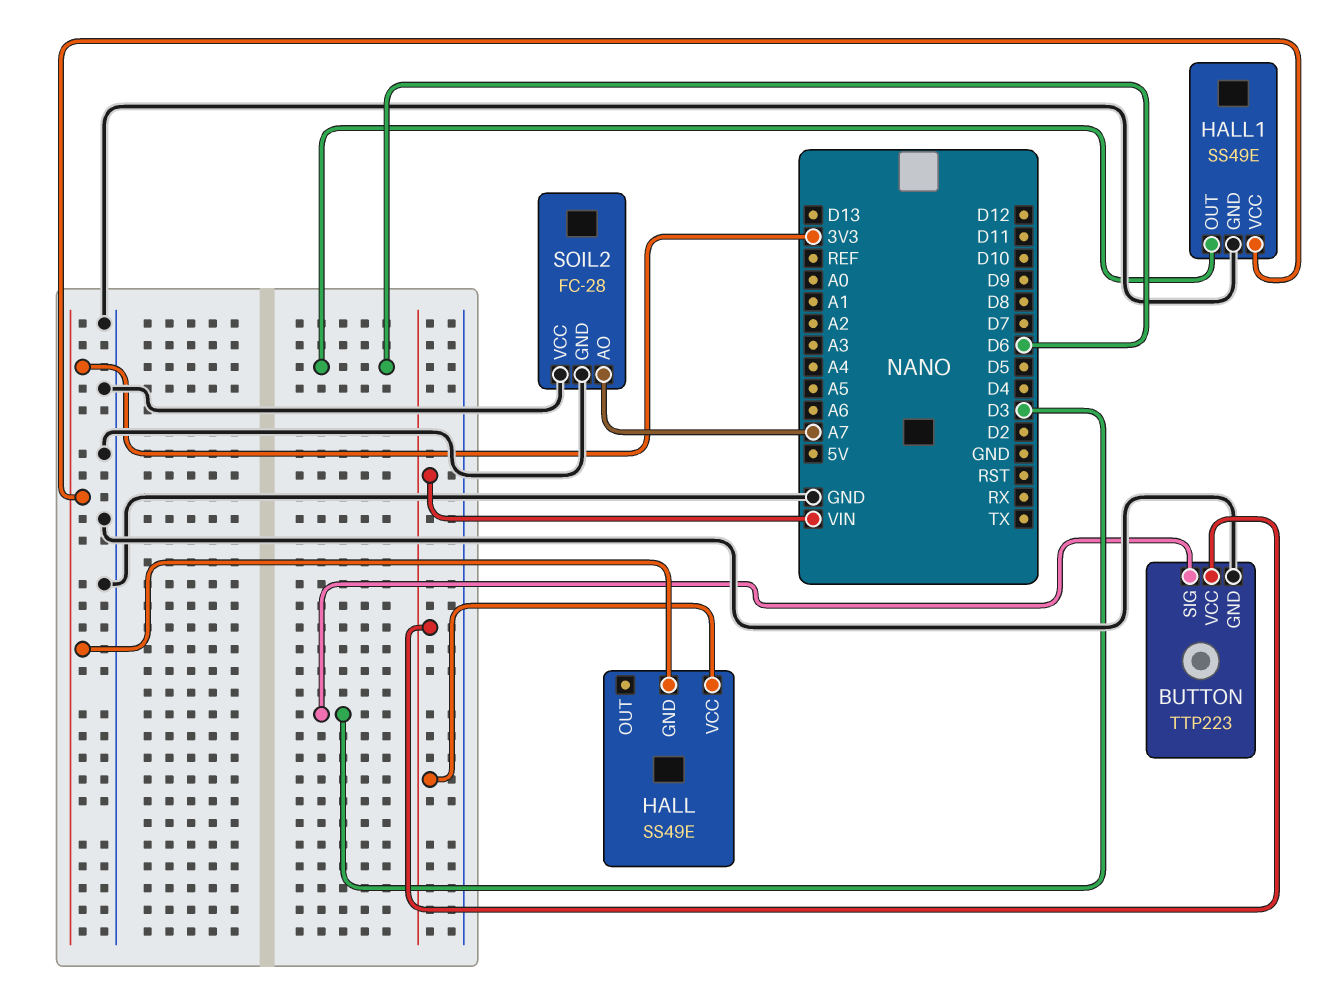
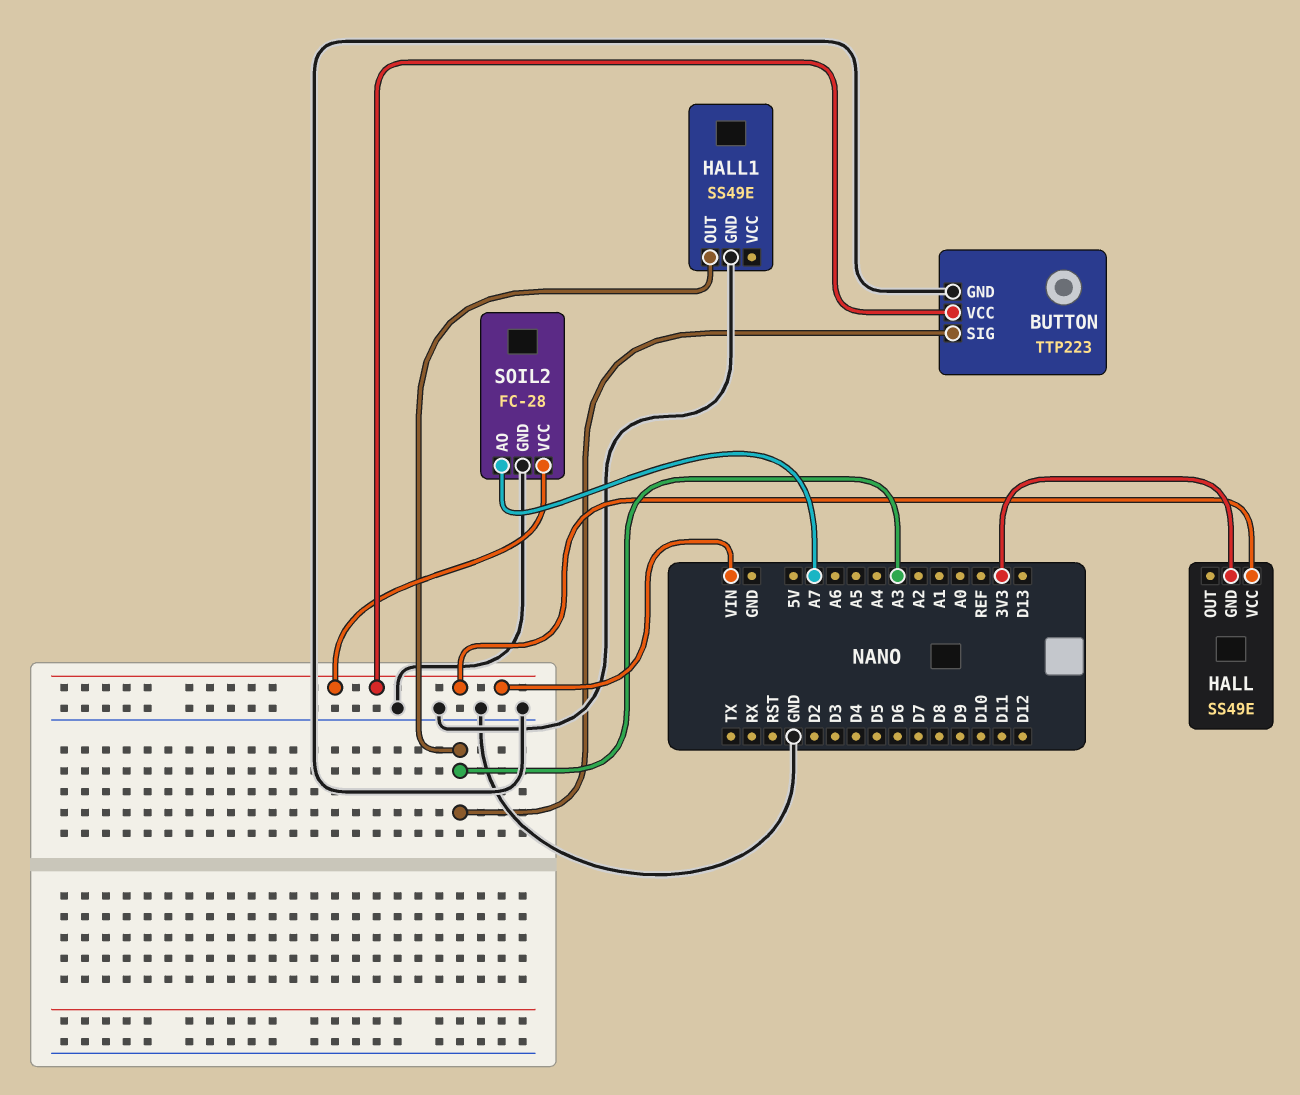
BUTTON pin SIG: D3 -> A3
HALL1 pin OUT: D6 -> A3
HALL1 pin VCC: 3V3 -> none
SOIL2 pin VCC: GND -> VIN

